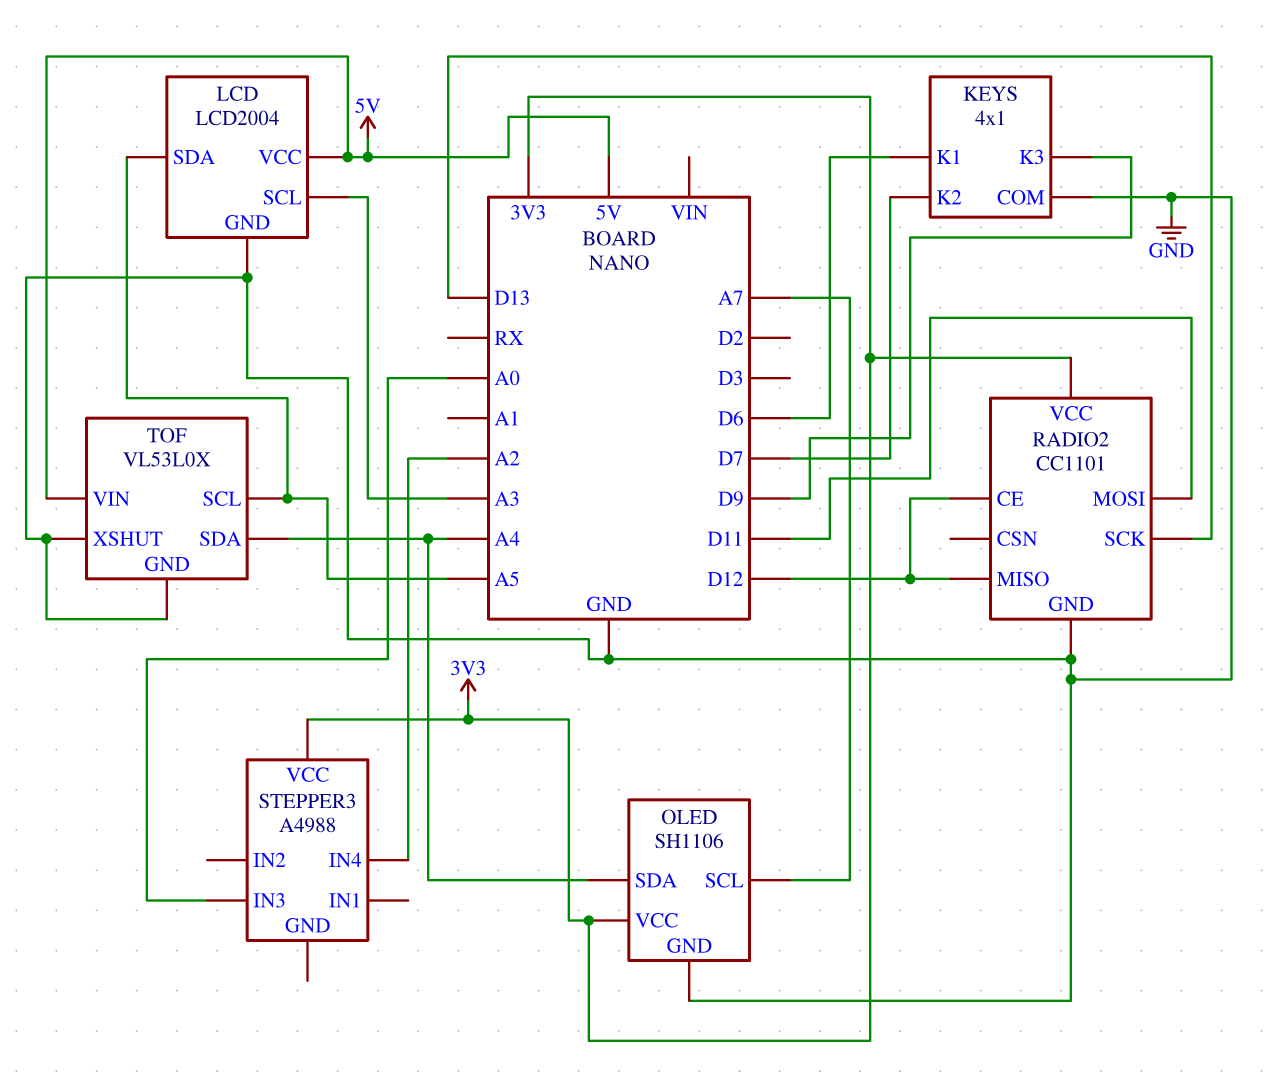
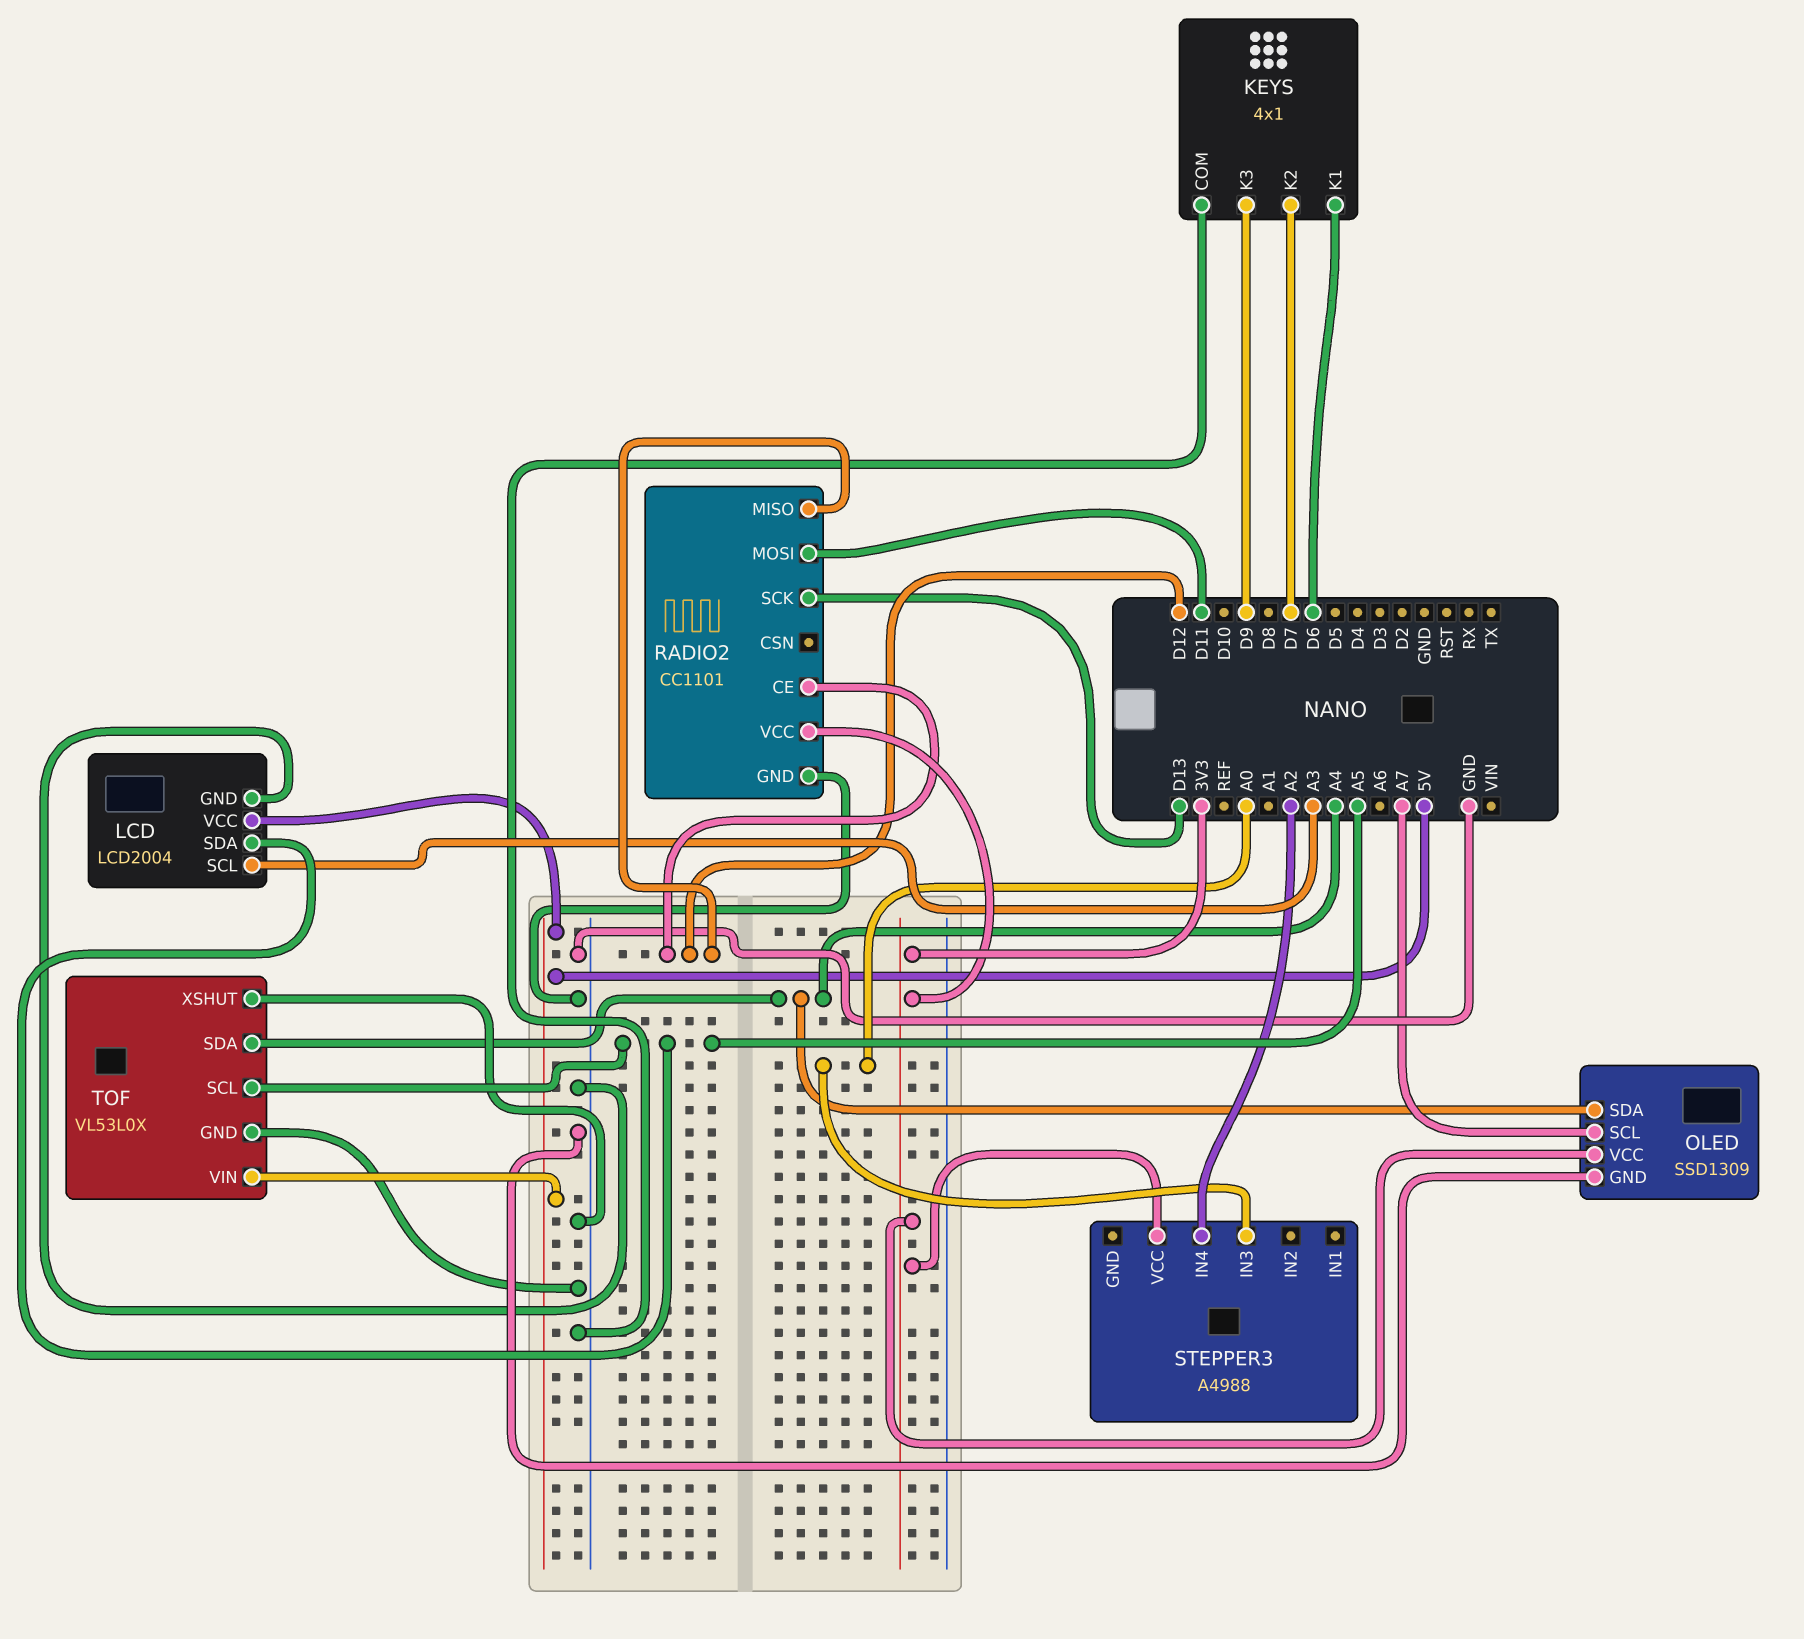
OLED: SH1106 -> SSD1309

